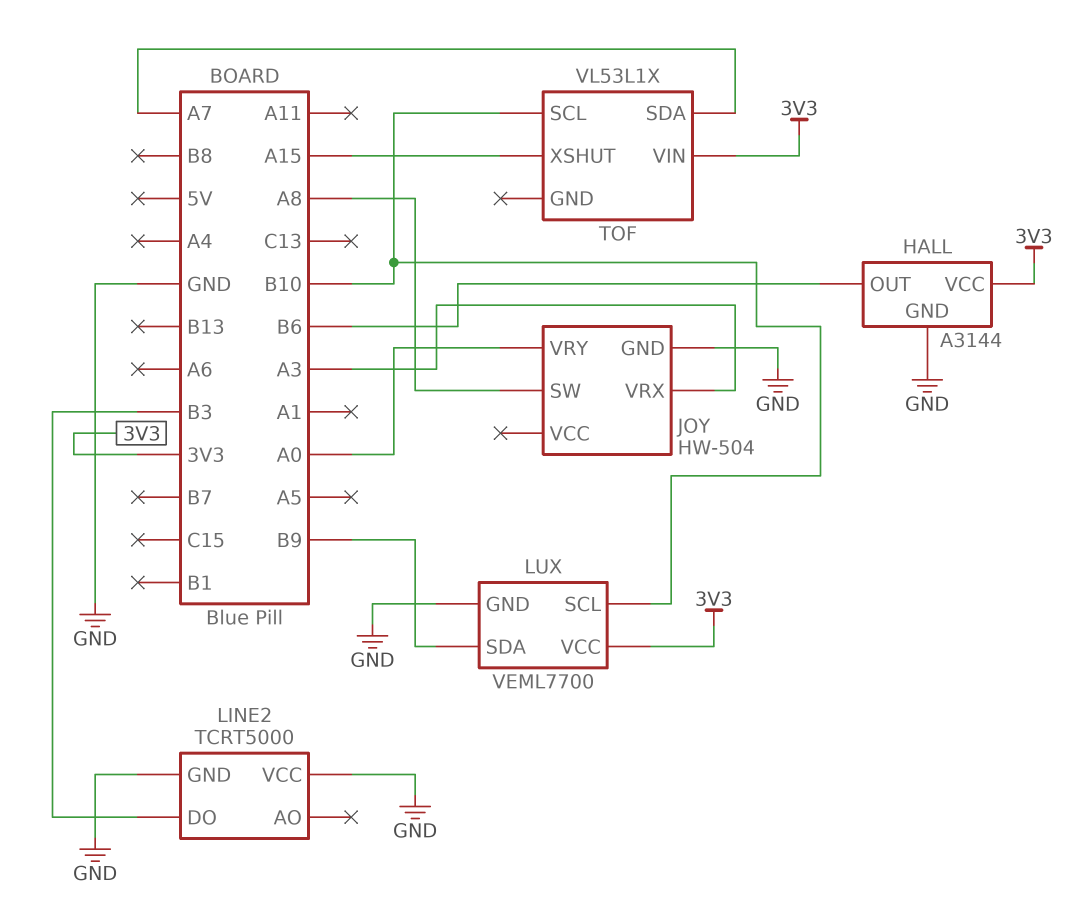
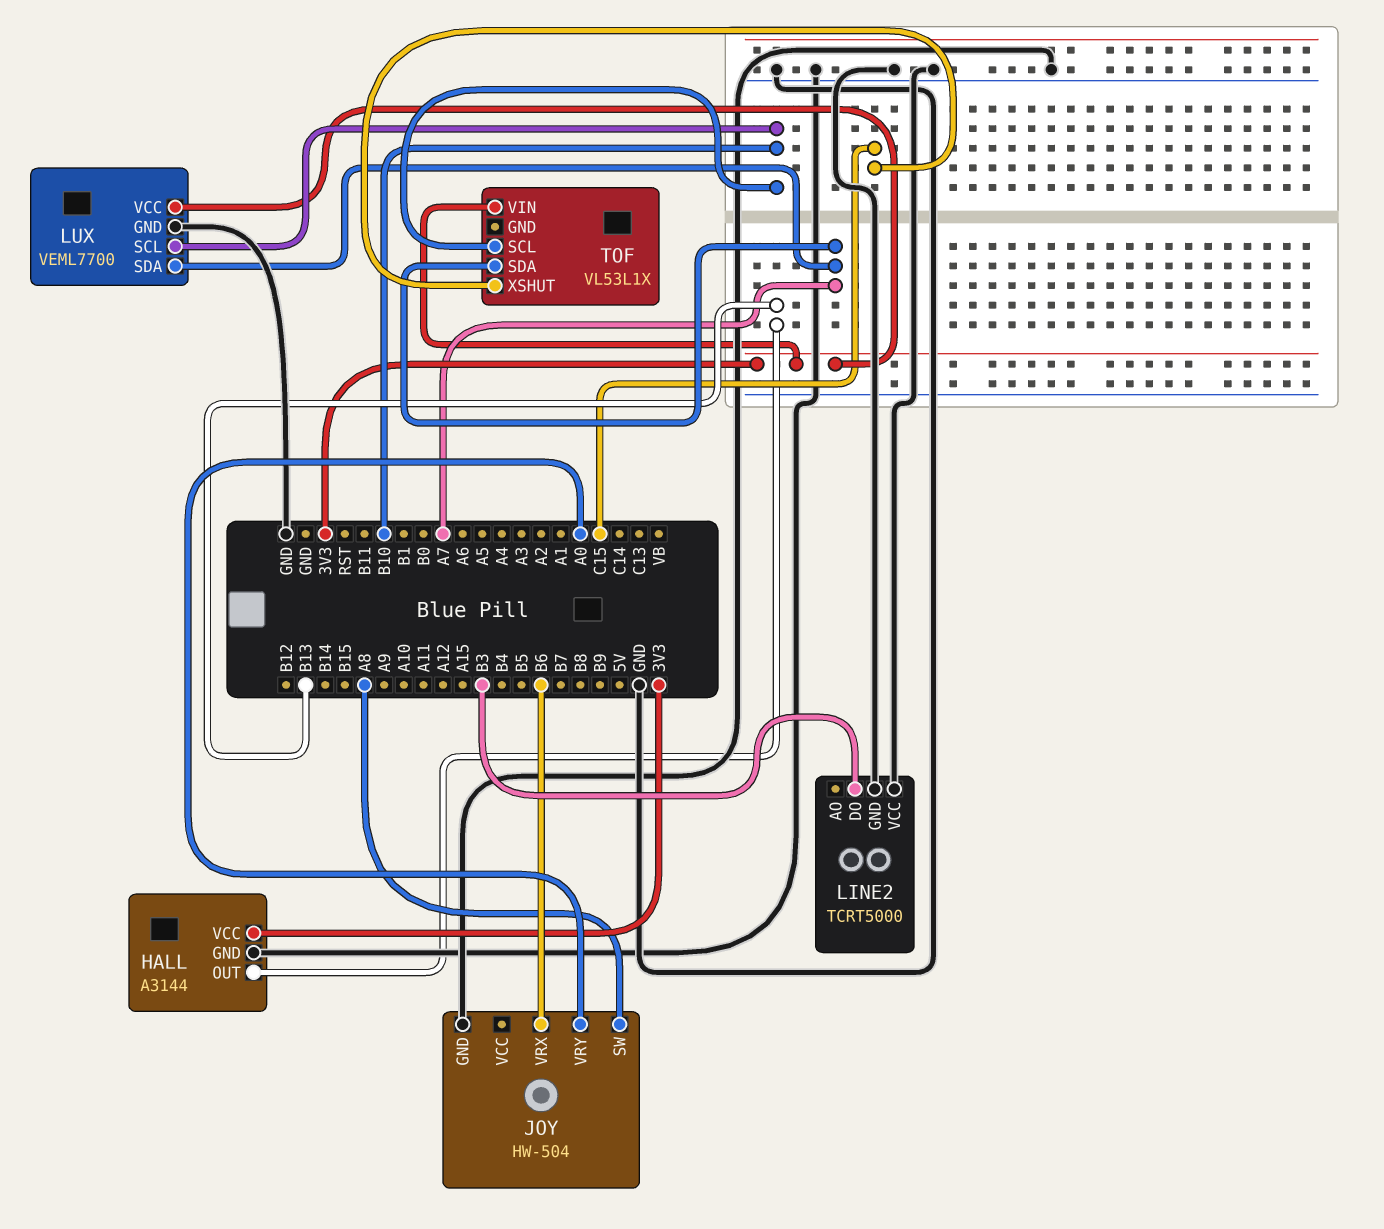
HALL pin OUT: B6 -> B13
JOY pin VRX: A3 -> B6
LUX pin SDA: B9 -> A7
TOF pin XSHUT: A15 -> C15

